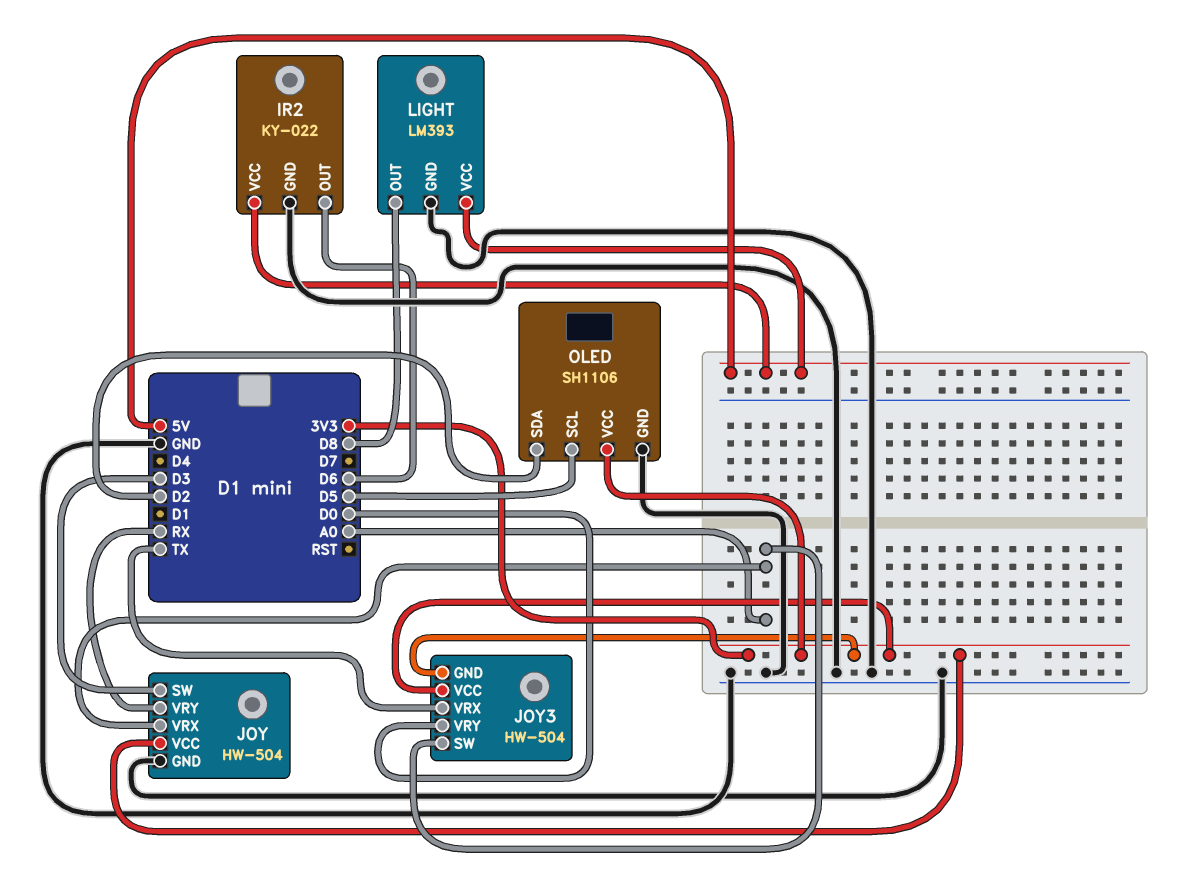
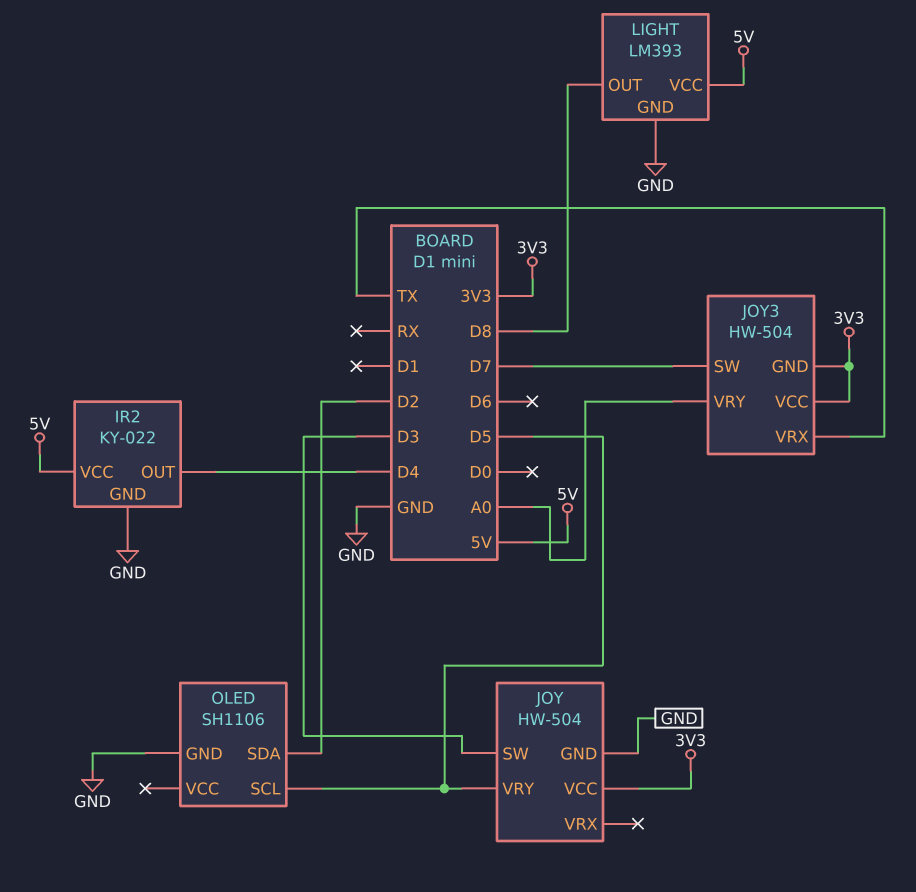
IR2 pin OUT: D6 -> D4
JOY pin VRX: A0 -> none
JOY pin VRY: RX -> D5
JOY3 pin SW: A0 -> D7
JOY3 pin VRY: D0 -> A0
OLED pin VCC: 3V3 -> none

